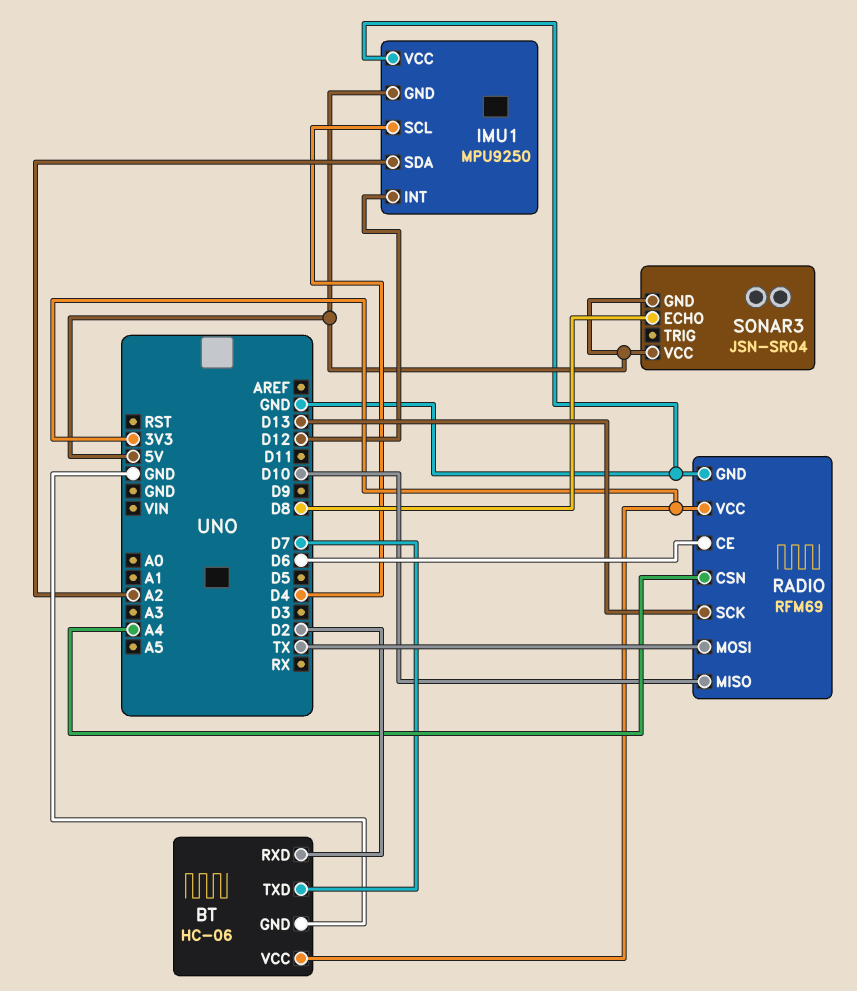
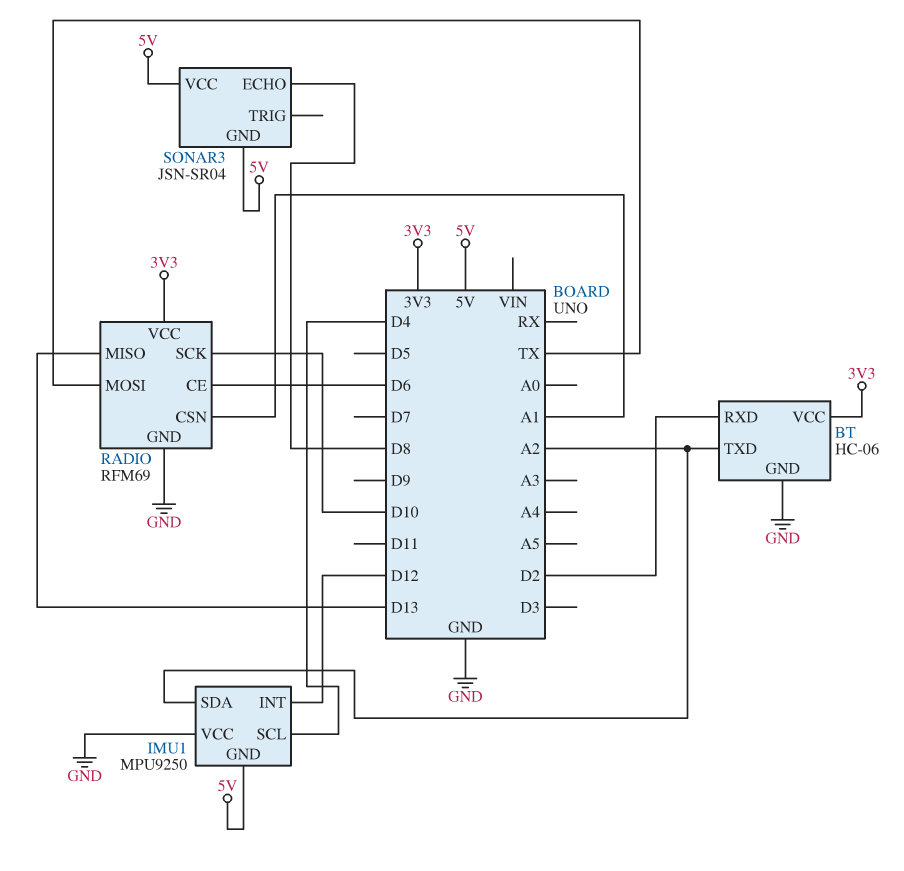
BT pin TXD: D7 -> A2
RADIO pin CSN: A4 -> A1
RADIO pin MISO: D10 -> D13
RADIO pin SCK: D13 -> D10

